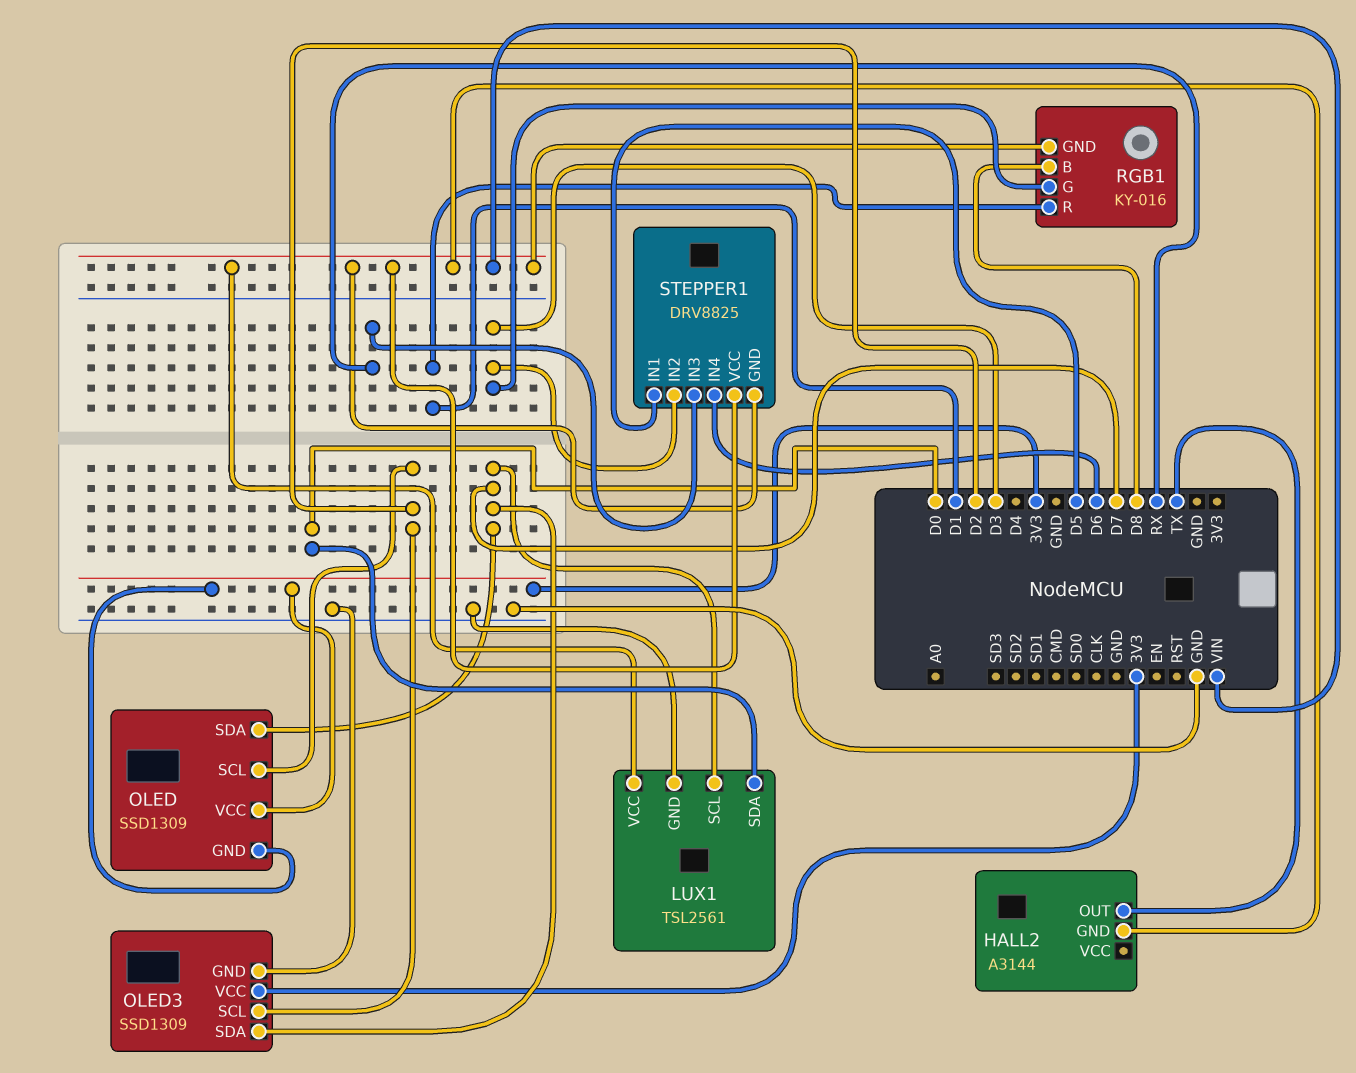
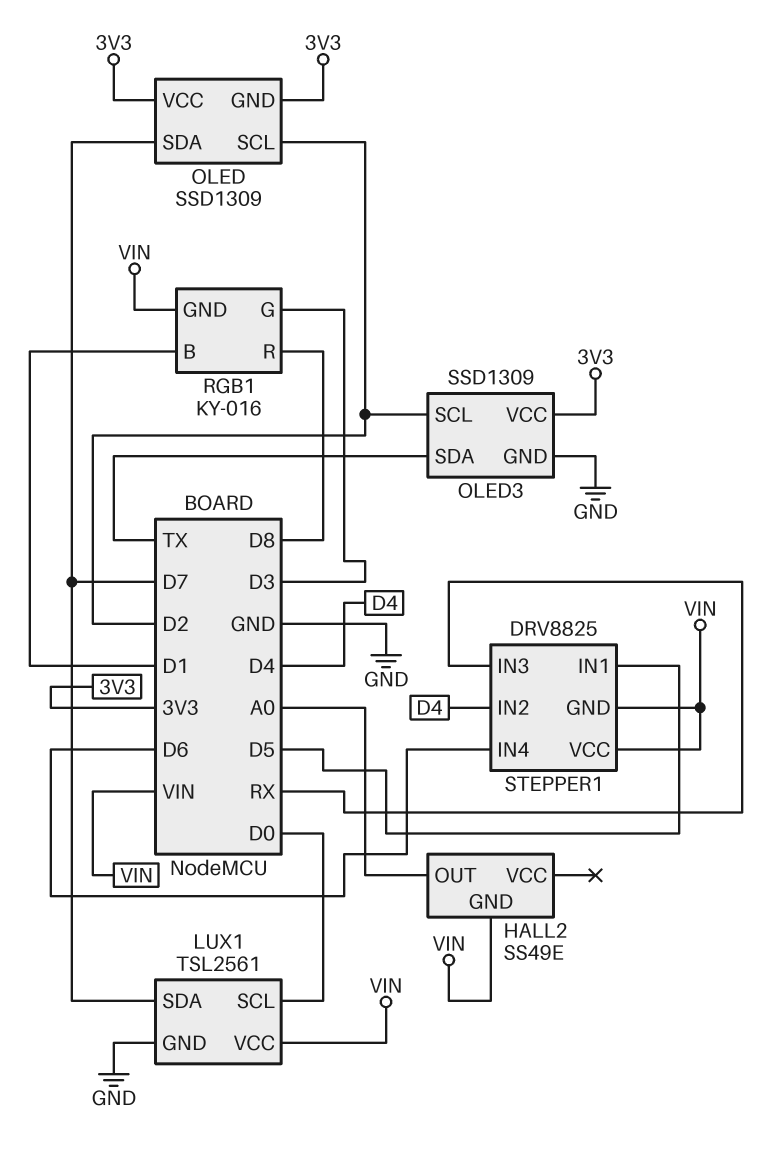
HALL2: A3144 -> SS49E
HALL2 pin OUT: TX -> A0
LUX1 pin SCL: D7 -> D0
LUX1 pin SDA: D0 -> D7
OLED3 pin SDA: D7 -> TX
RGB1 pin B: D8 -> D1
RGB1 pin R: D1 -> D8
STEPPER1 pin IN2: D3 -> D4

